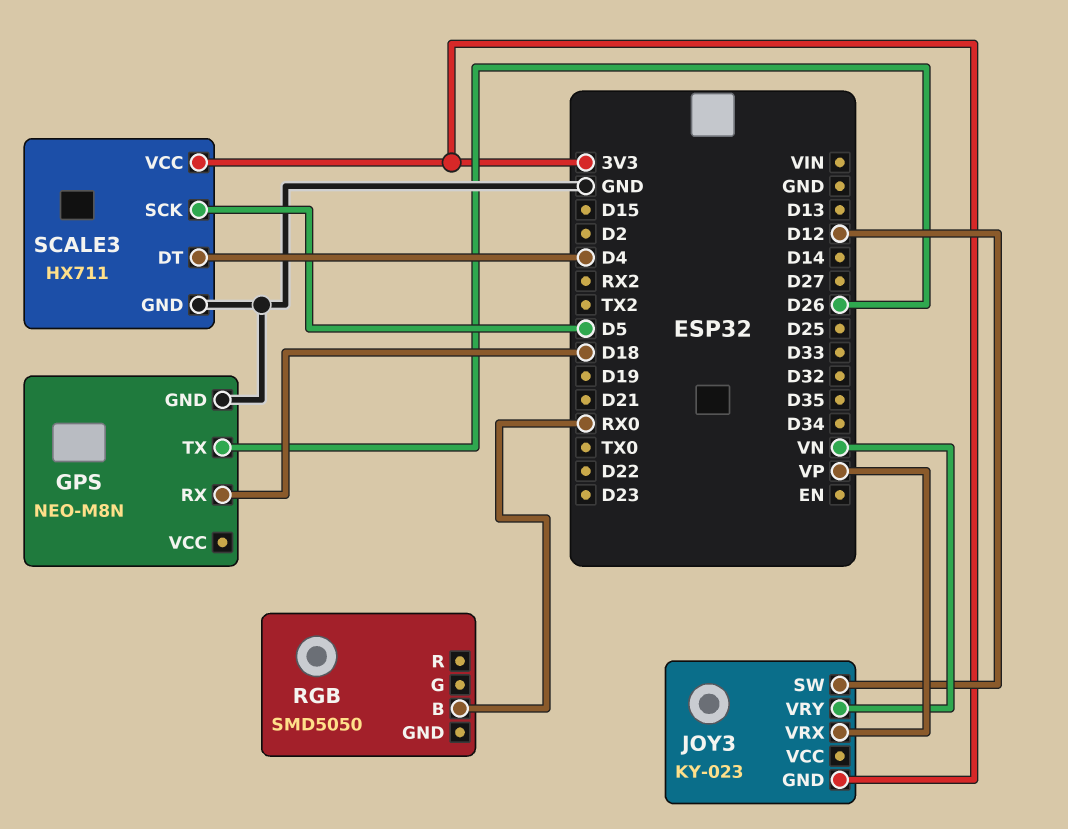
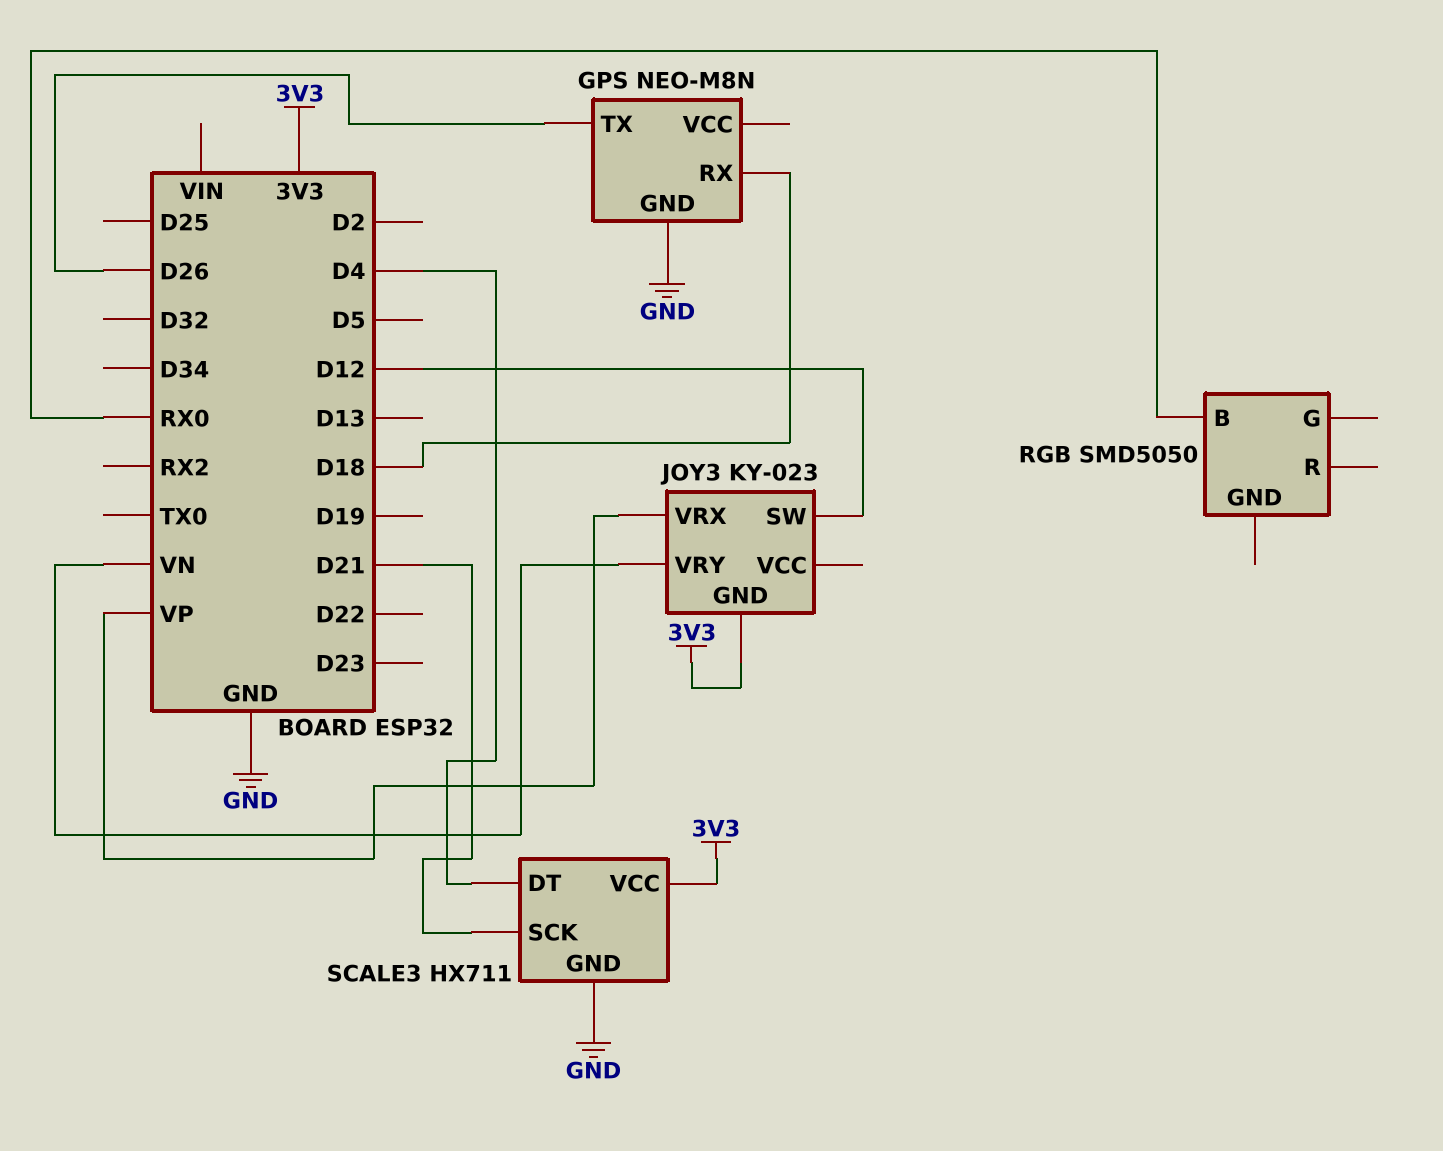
SCALE3 pin SCK: D5 -> D21

